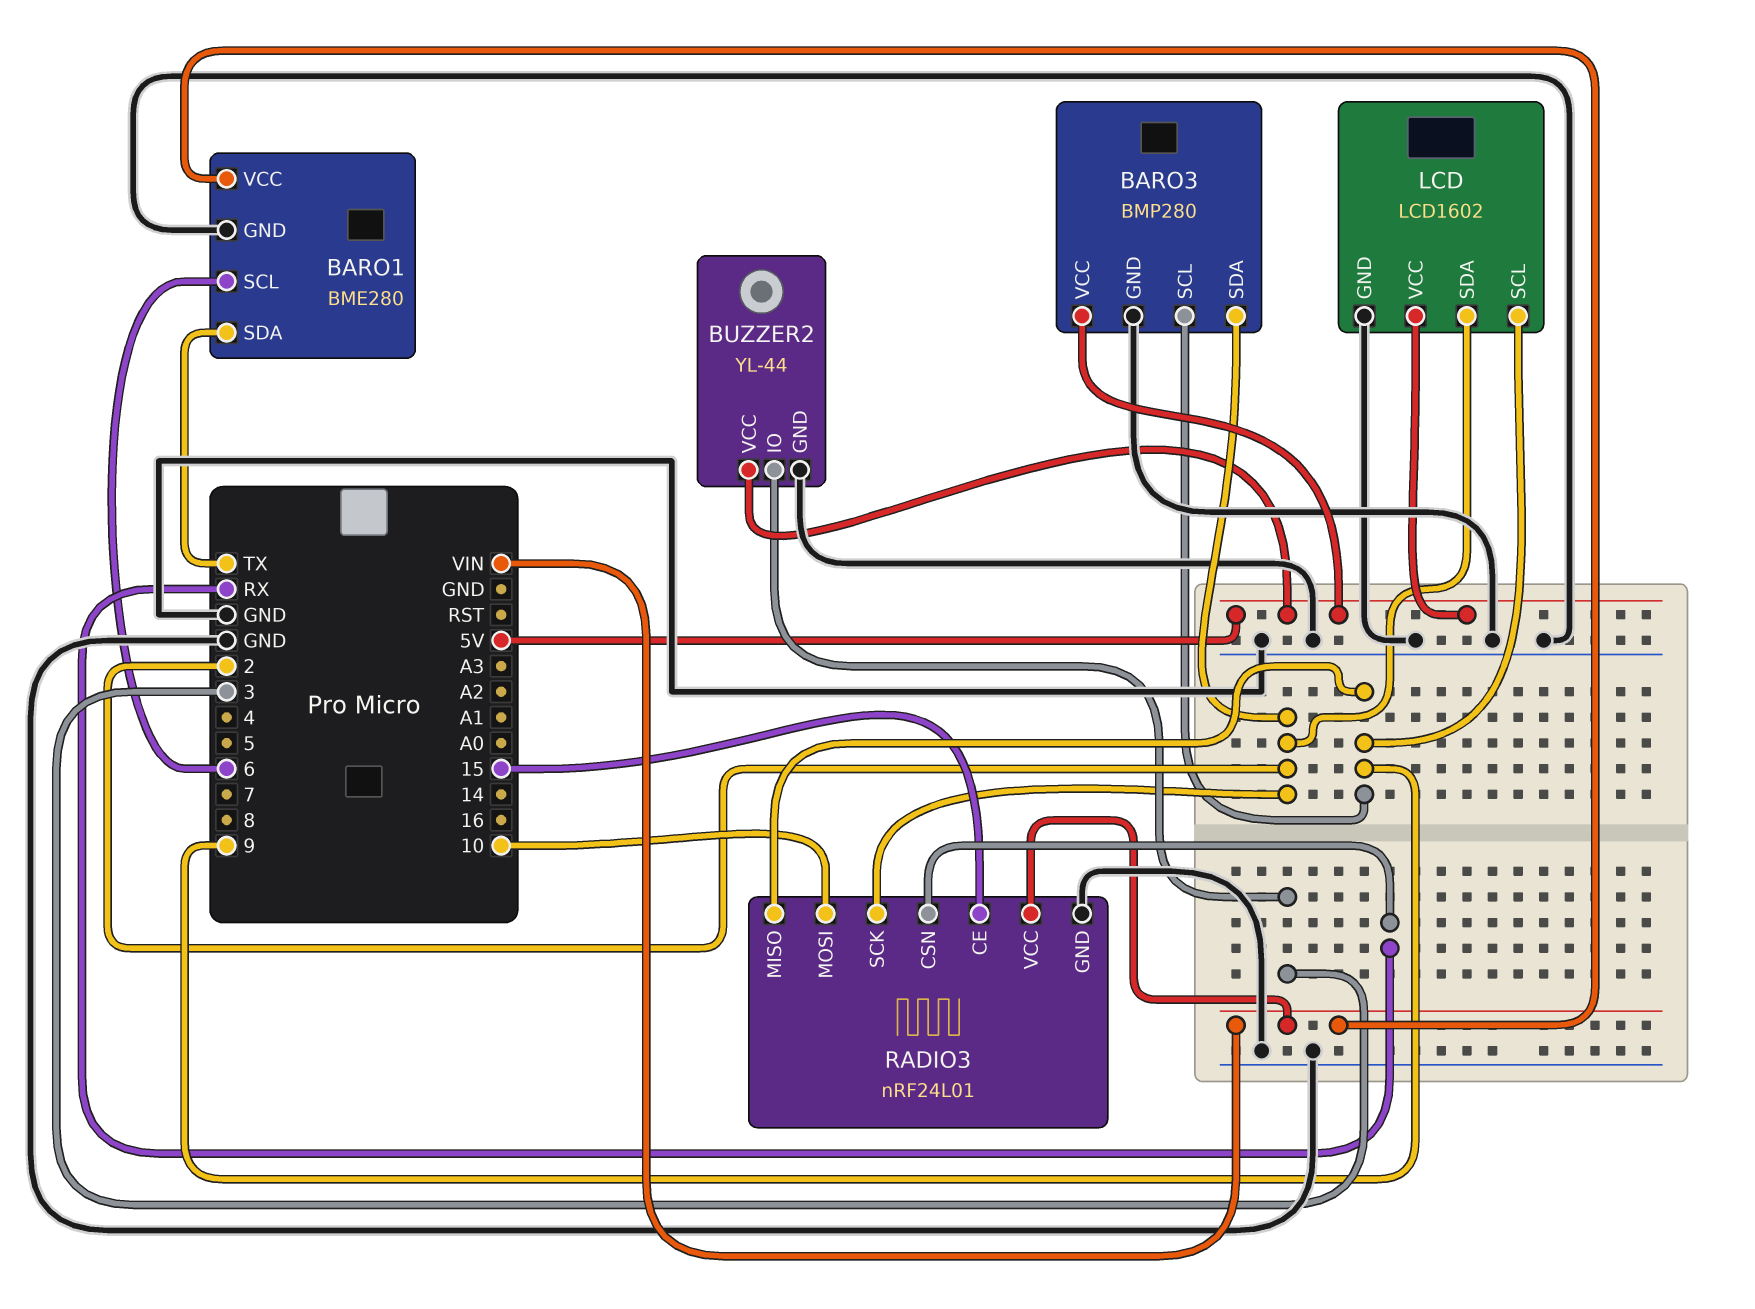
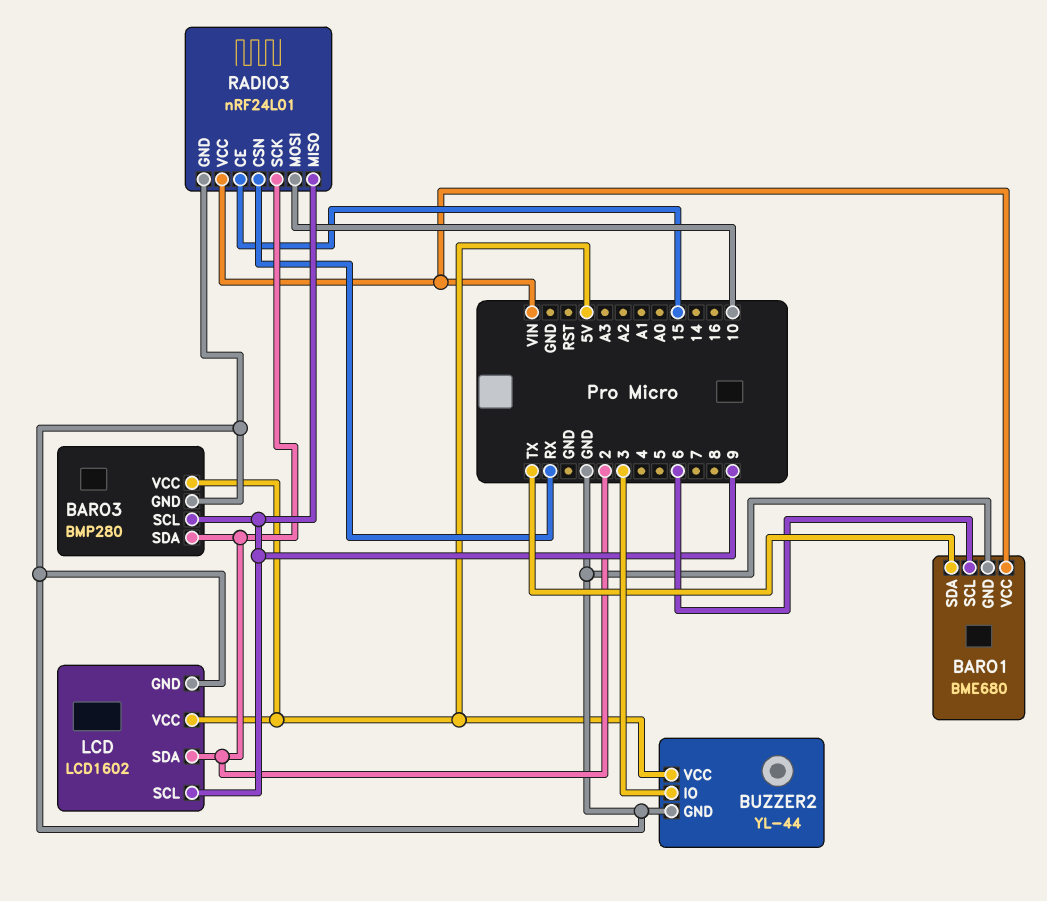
BARO1: BME280 -> BME680

